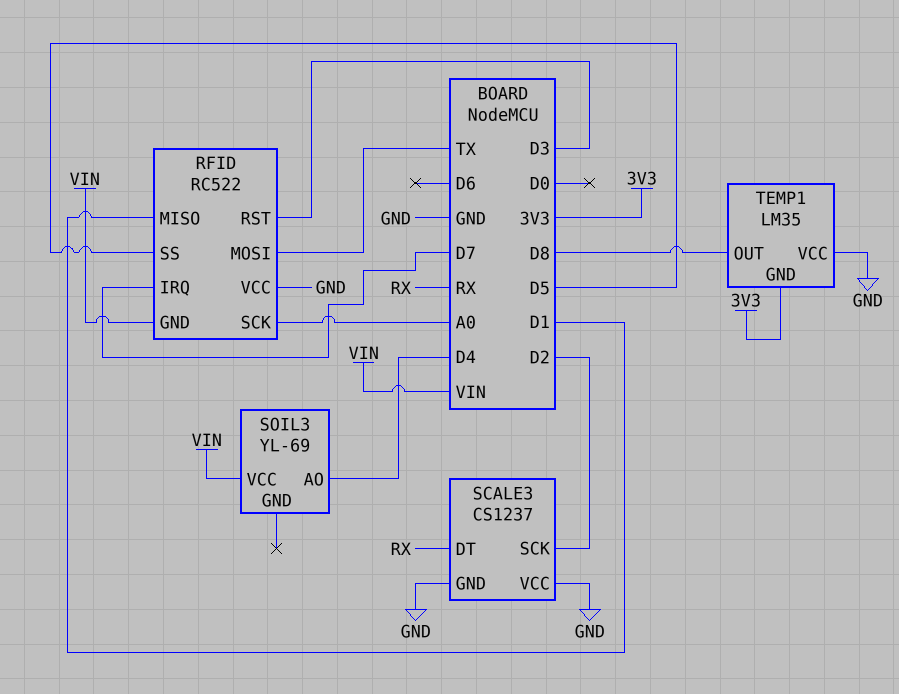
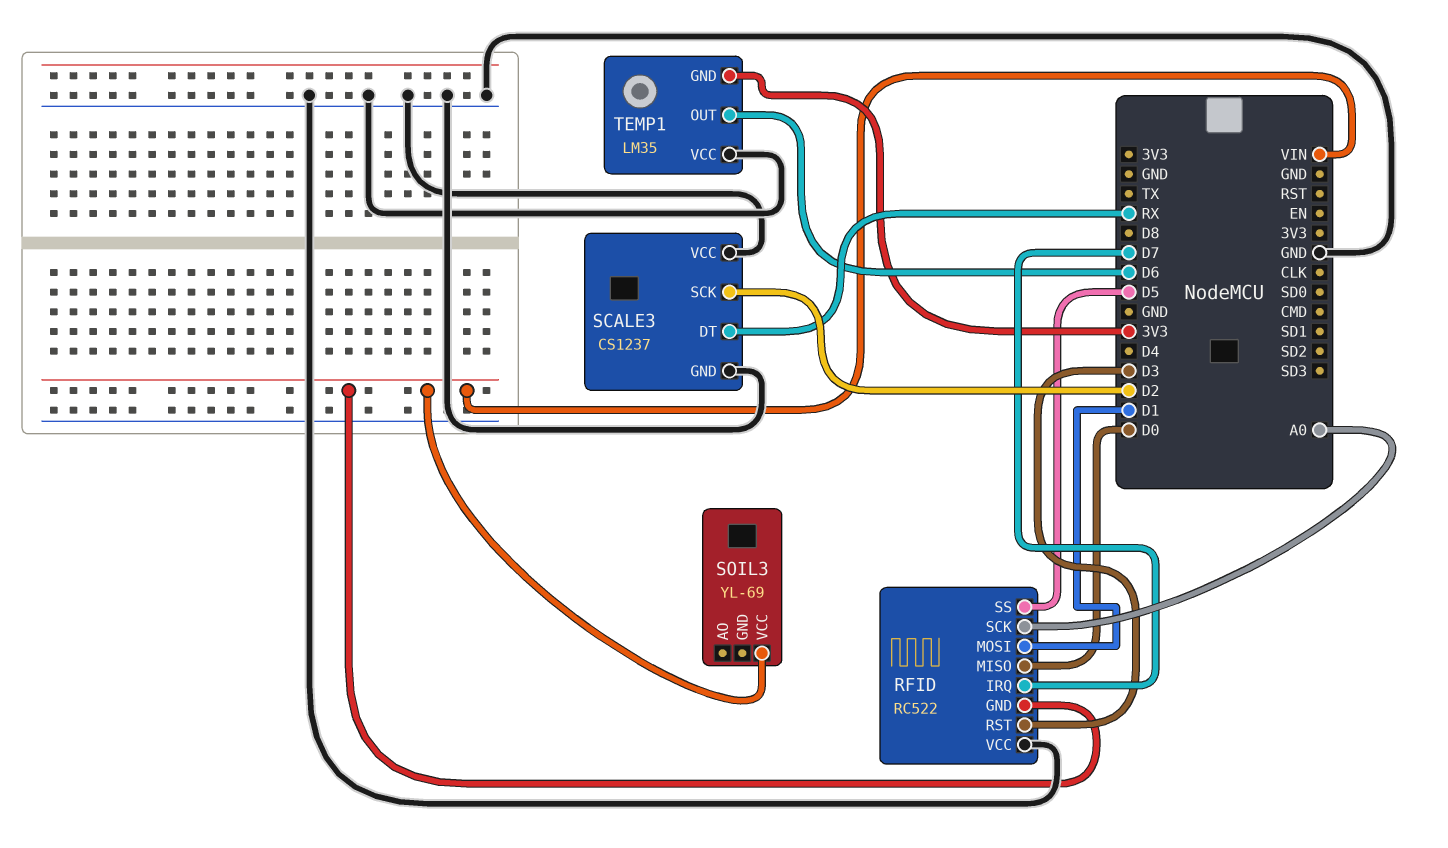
RFID pin MISO: D1 -> D0
RFID pin MOSI: TX -> D1
SOIL3 pin AO: D4 -> none
TEMP1 pin OUT: D8 -> D6

